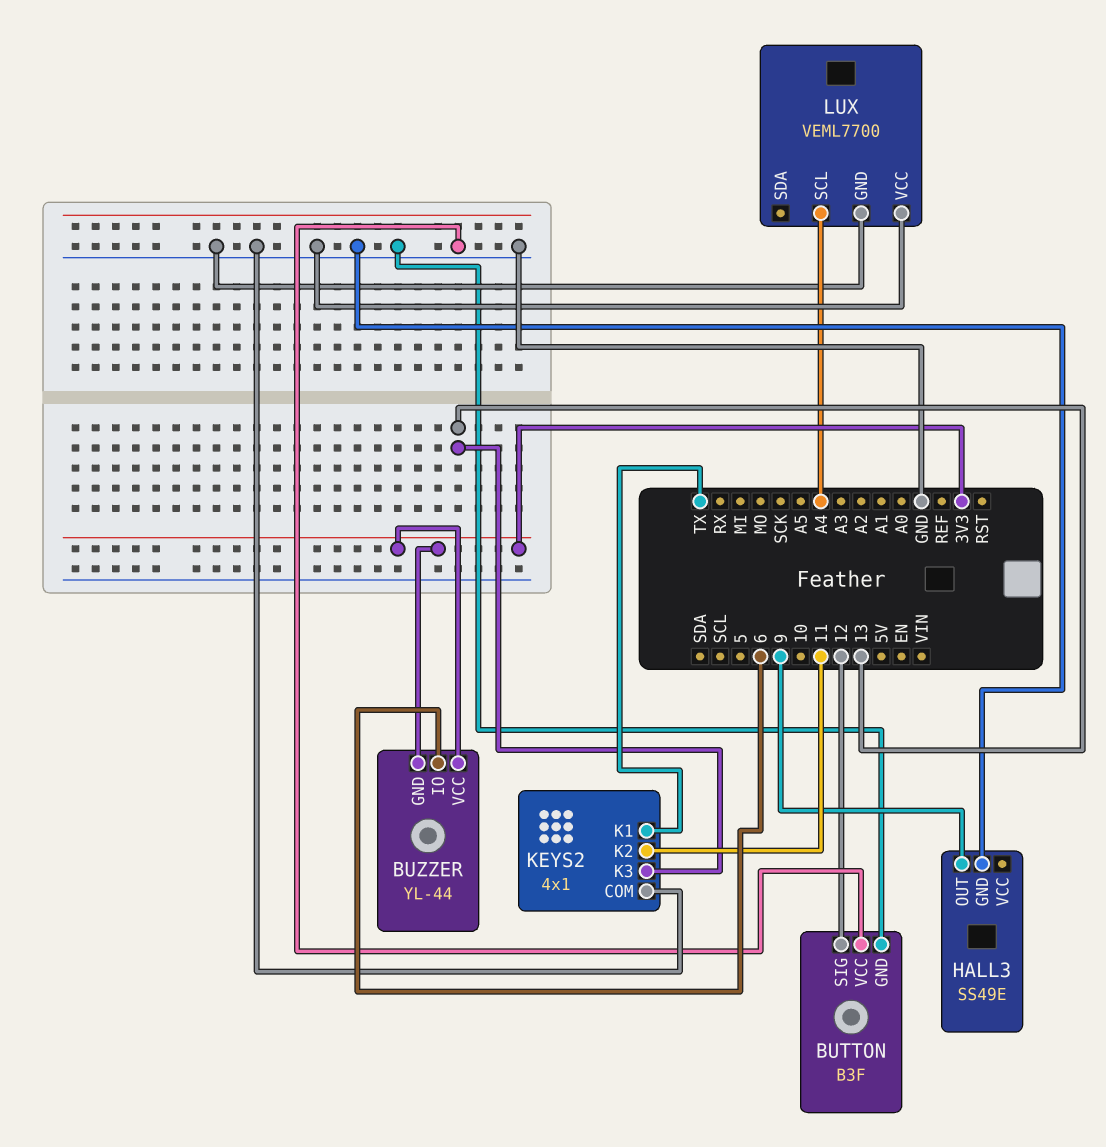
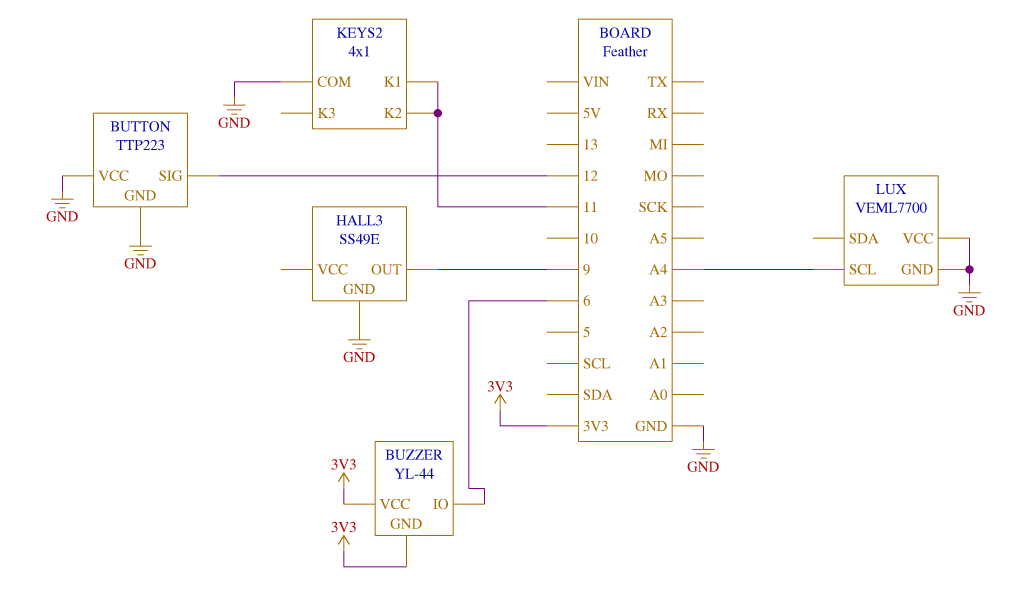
BUTTON: B3F -> TTP223
KEYS2 pin K1: TX -> 11
KEYS2 pin K3: 13 -> none

